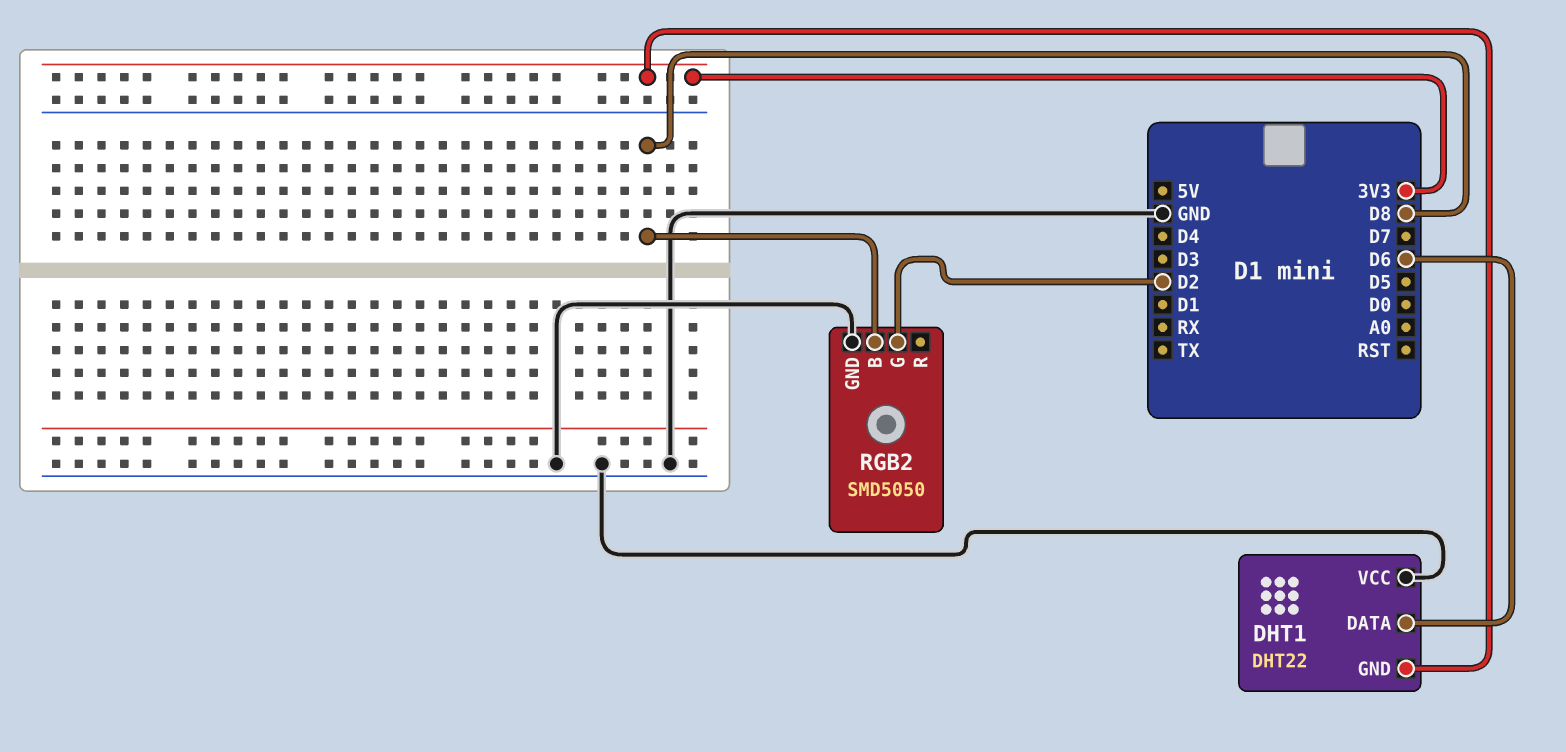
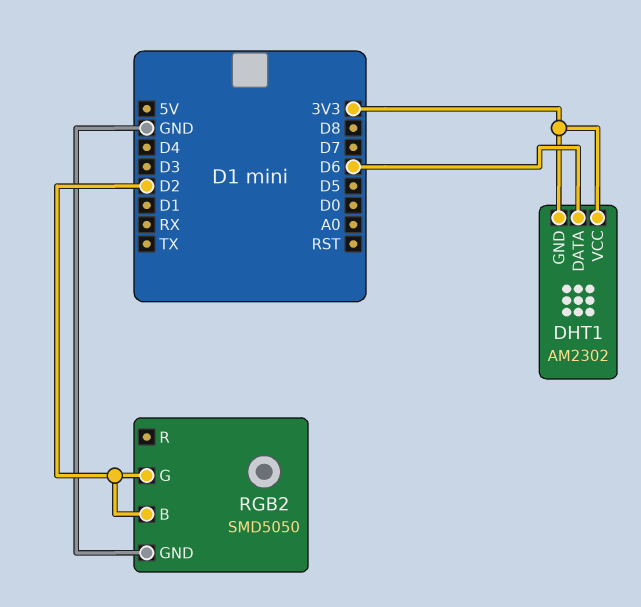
DHT1: DHT22 -> AM2302
DHT1 pin VCC: GND -> 3V3
RGB2 pin B: D8 -> D2

